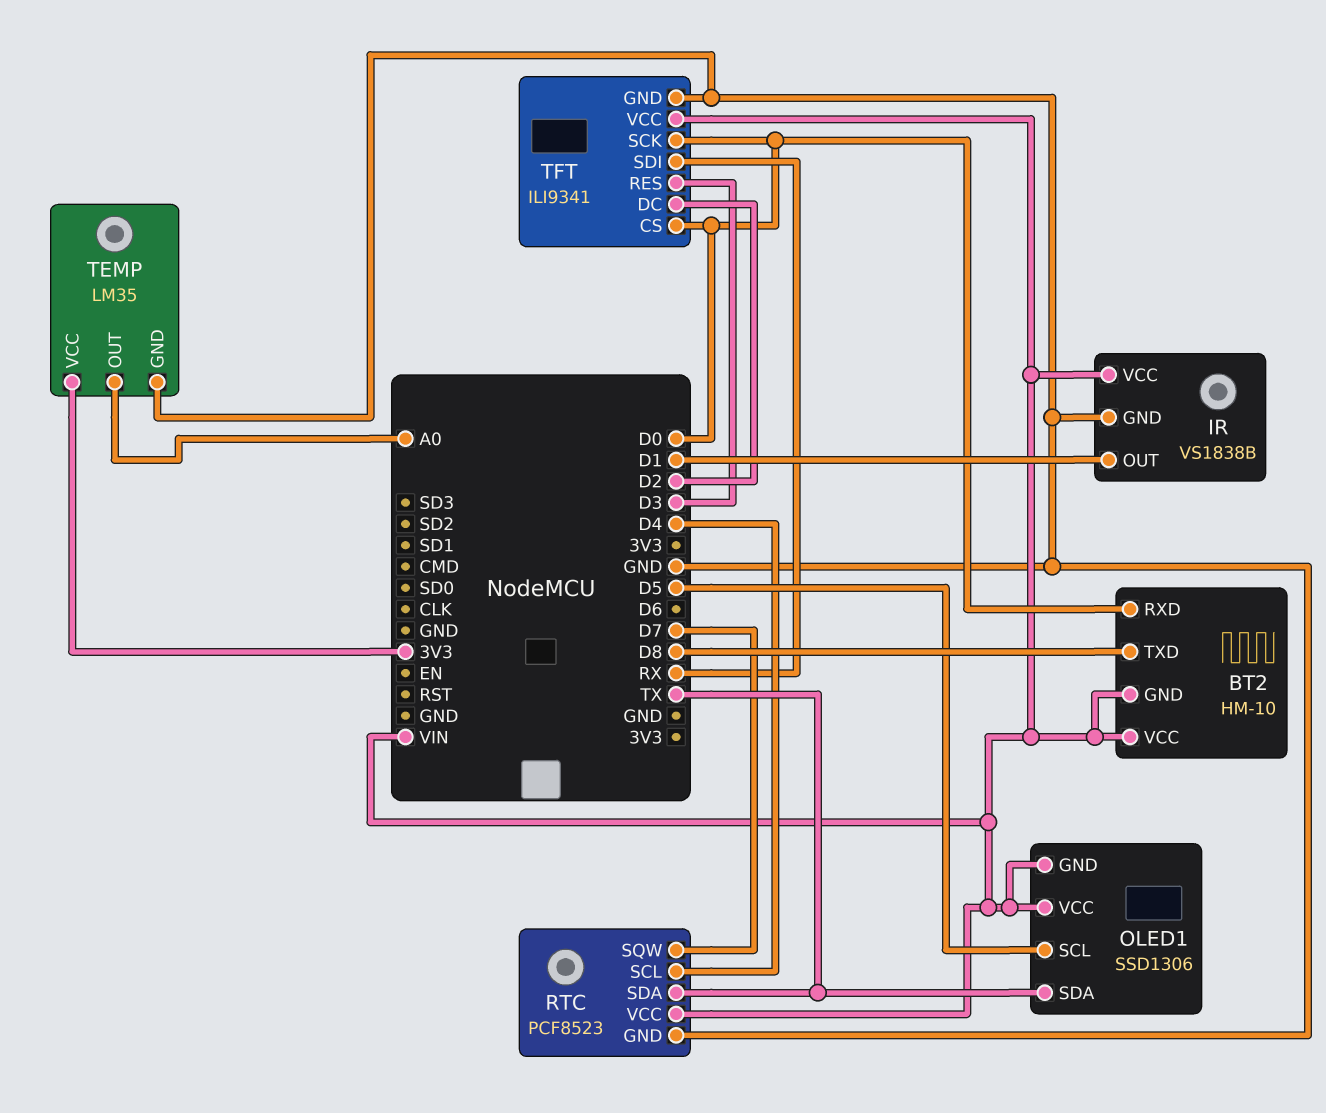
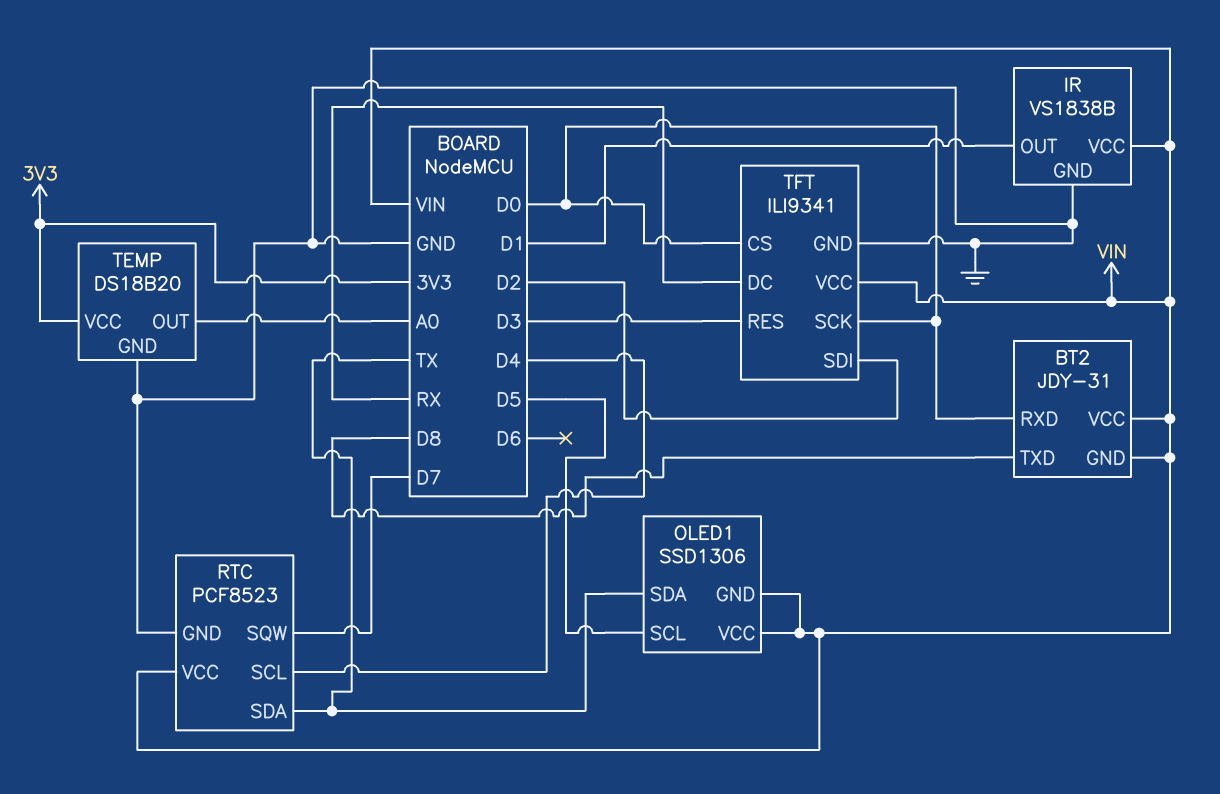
BT2: HM-10 -> JDY-31
TEMP: LM35 -> DS18B20
TFT pin DC: D2 -> RX
TFT pin SDI: RX -> D2

